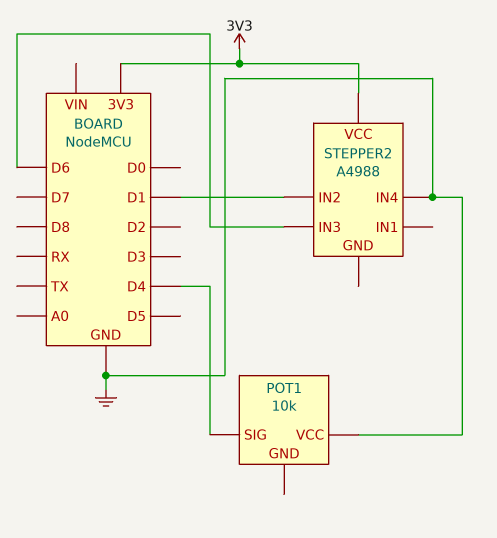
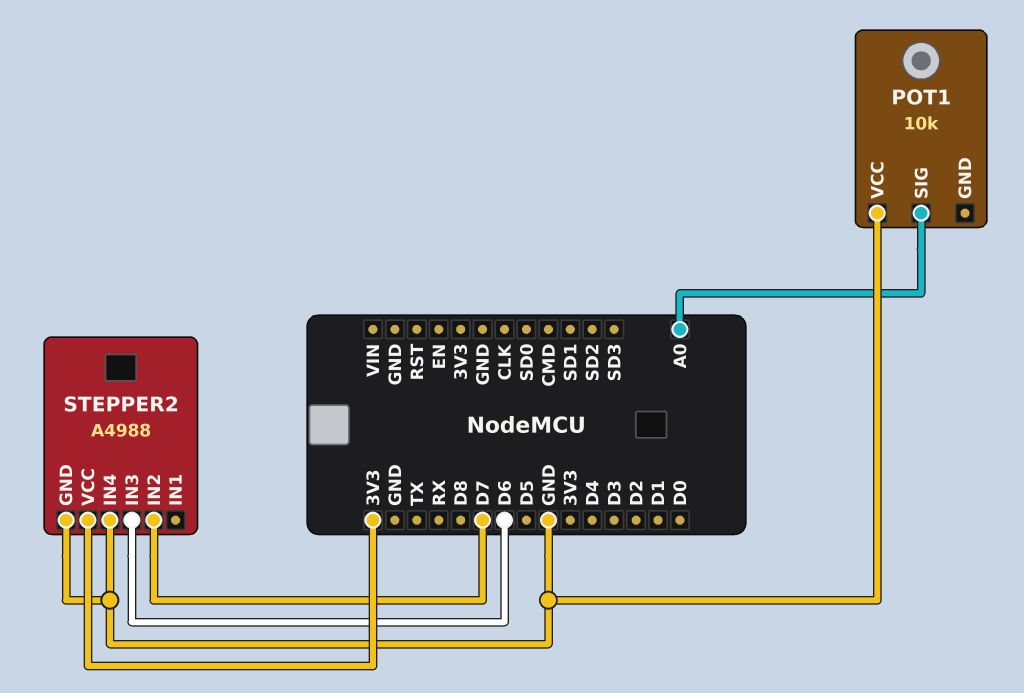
POT1 pin SIG: D4 -> A0
STEPPER2 pin GND: none -> GND
STEPPER2 pin IN2: D1 -> D7

